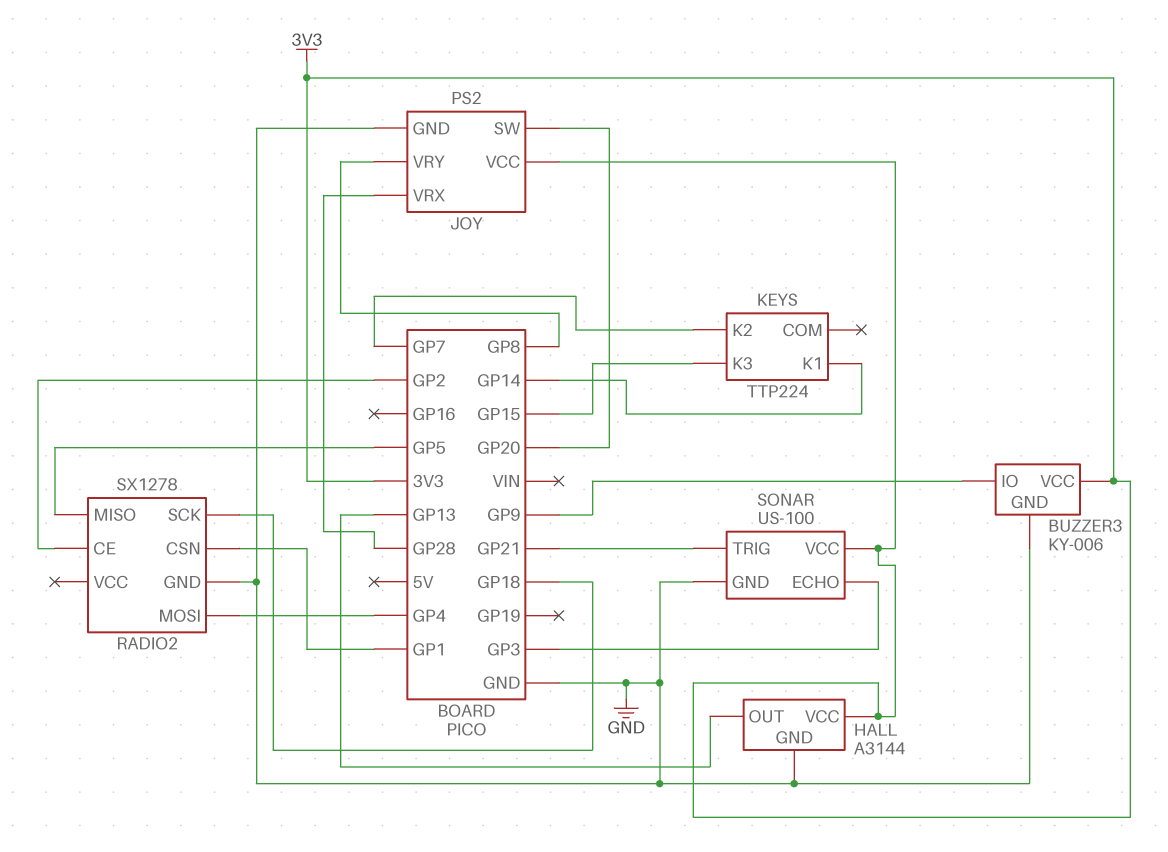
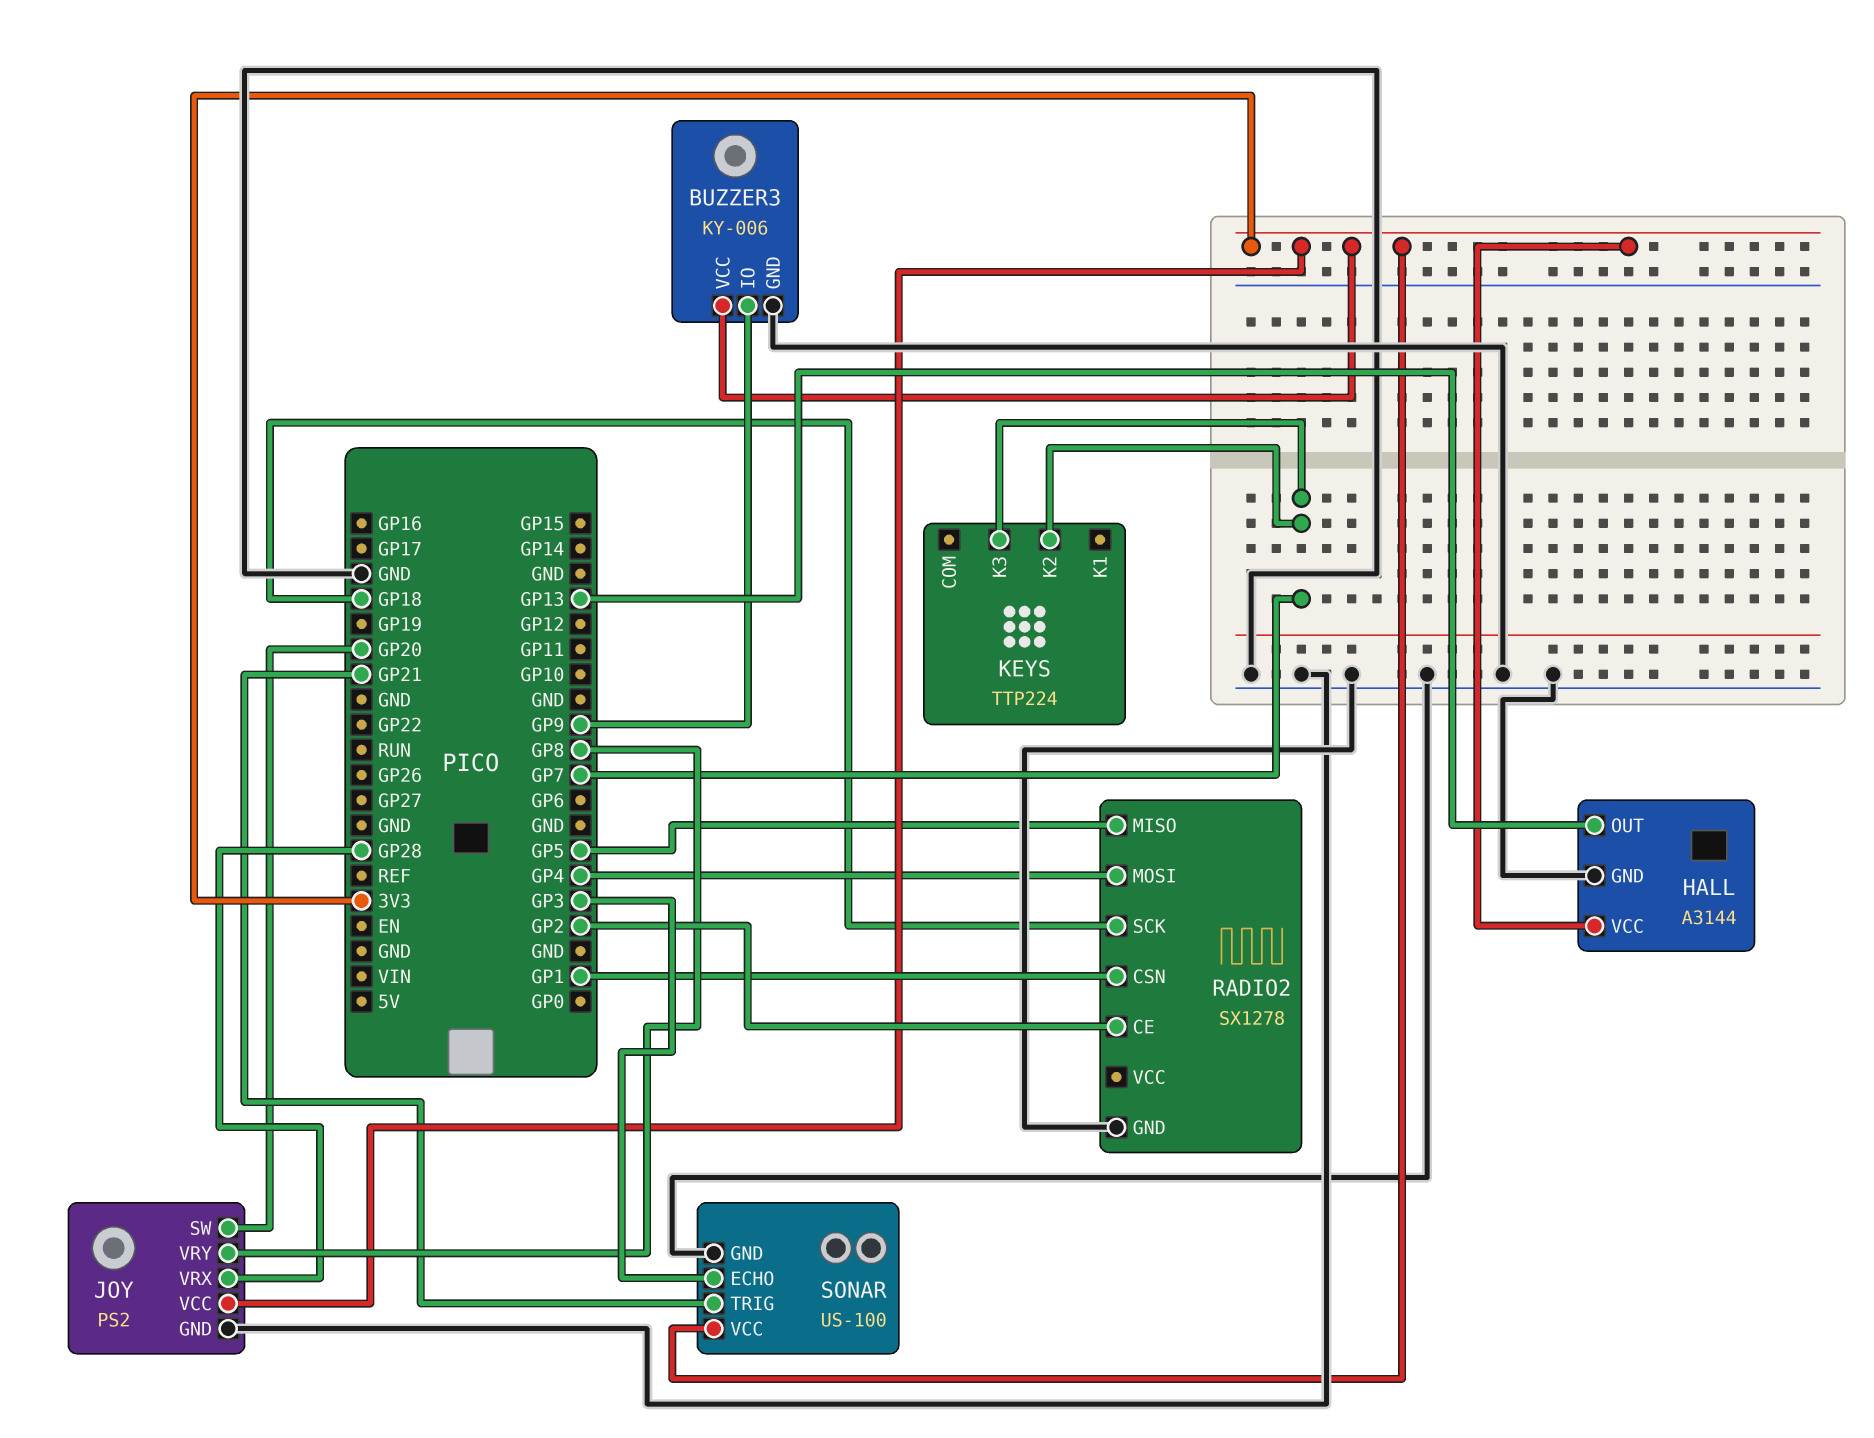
KEYS pin K1: GP14 -> none
KEYS pin K3: GP15 -> GP7

